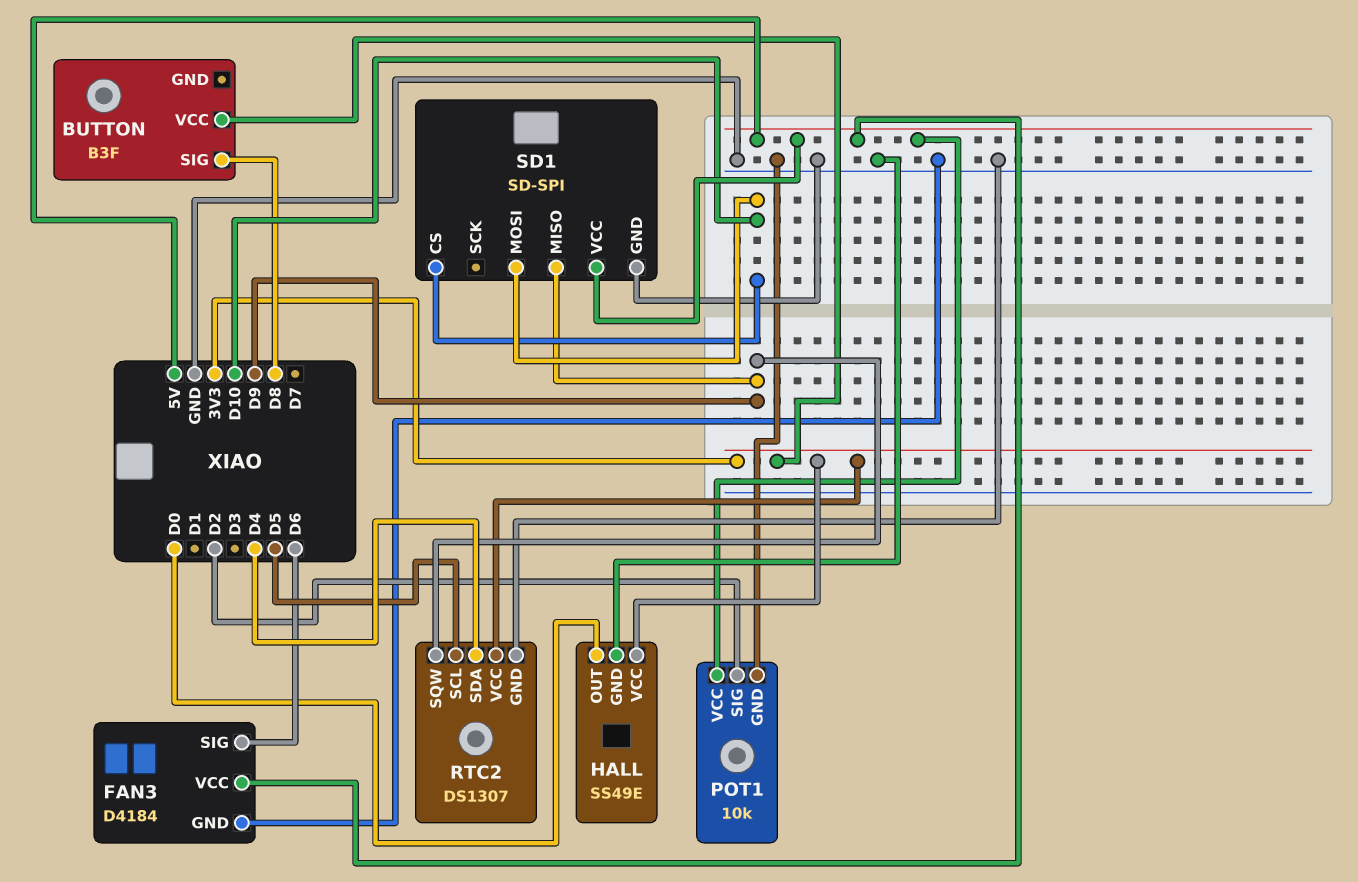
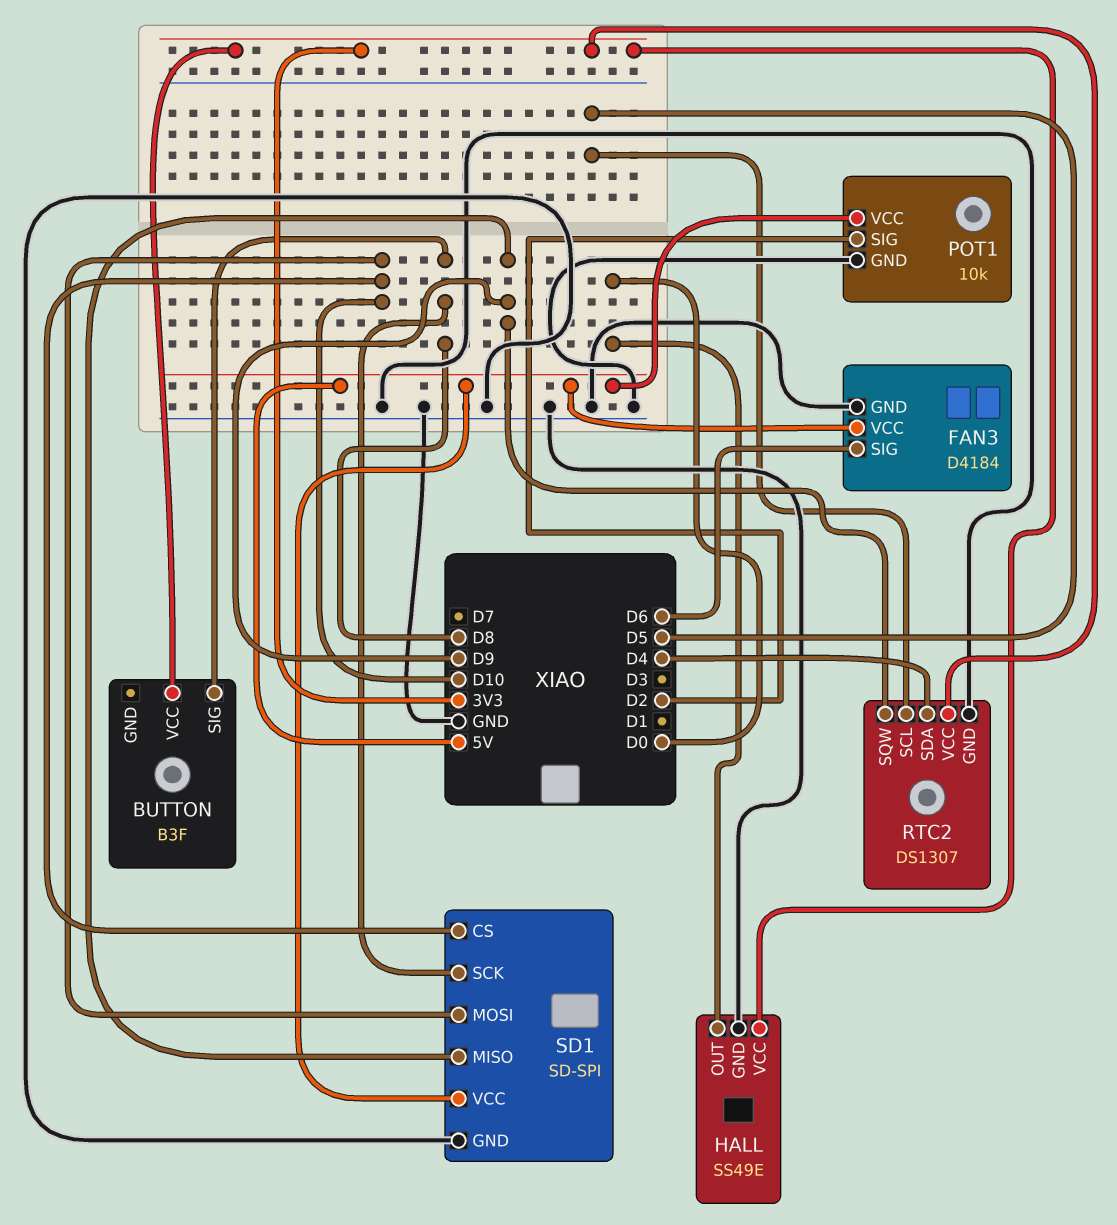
SD1 pin SCK: none -> D8

